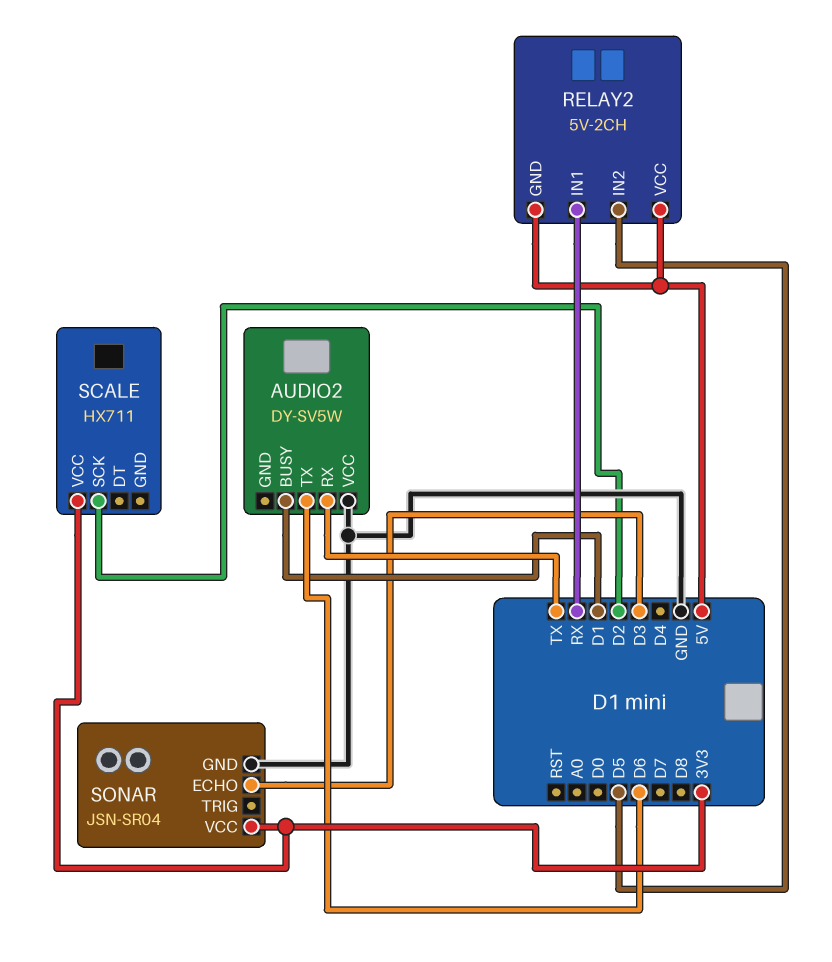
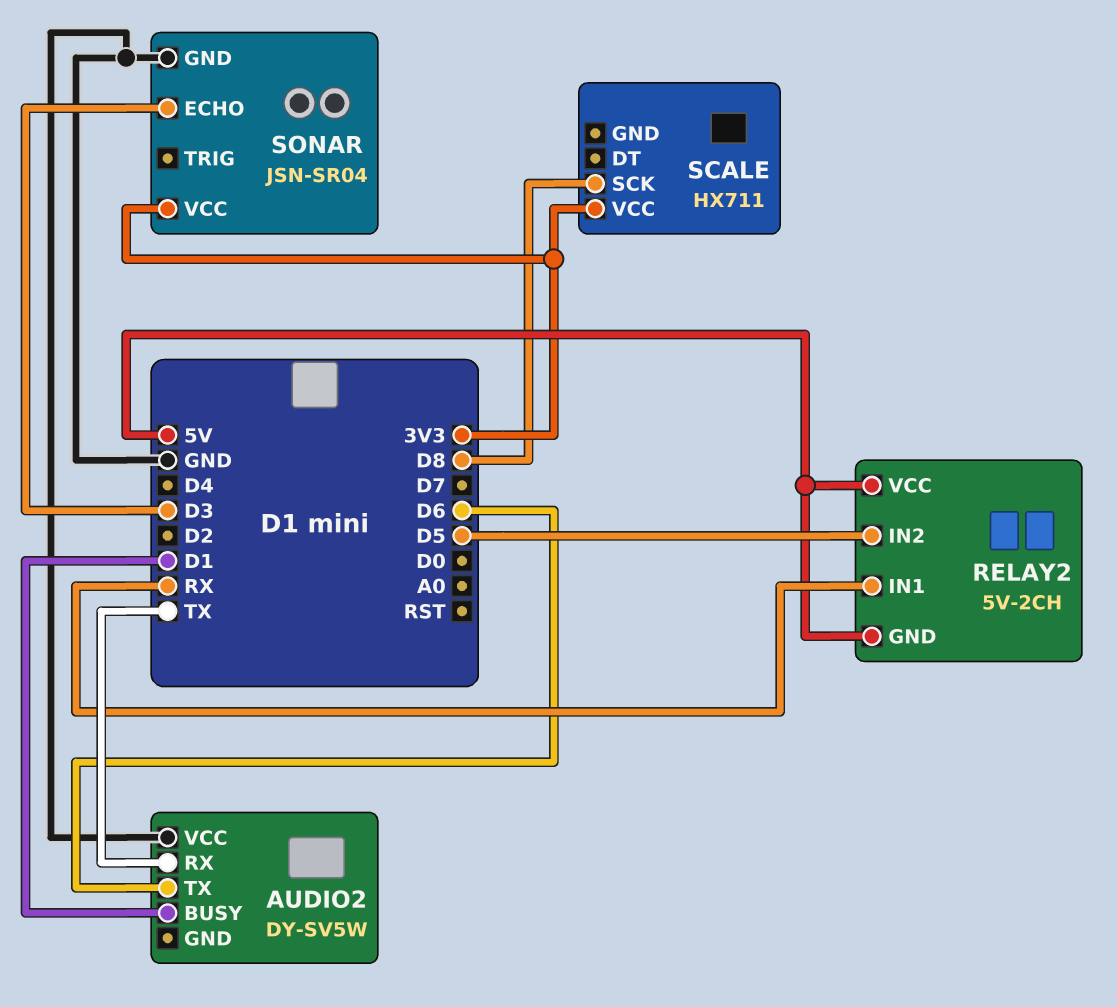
SCALE pin SCK: D2 -> D8

